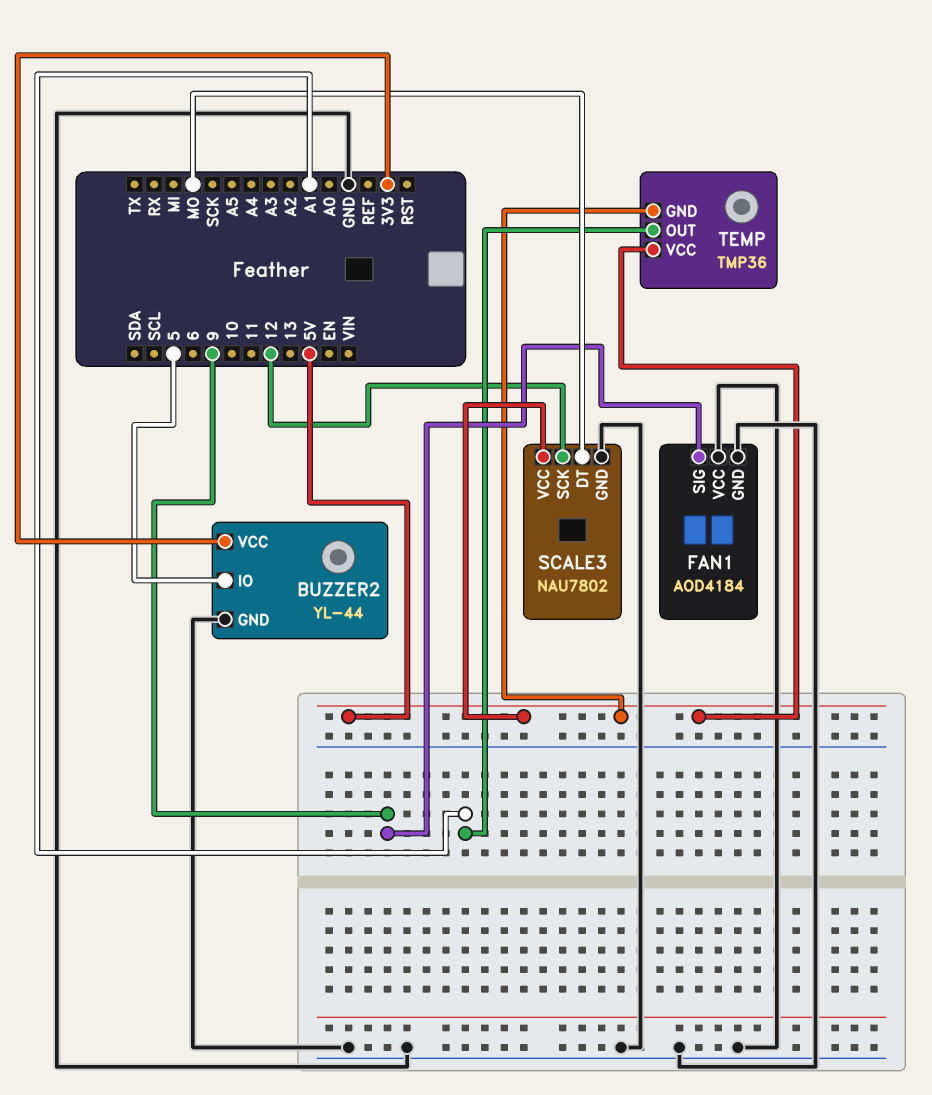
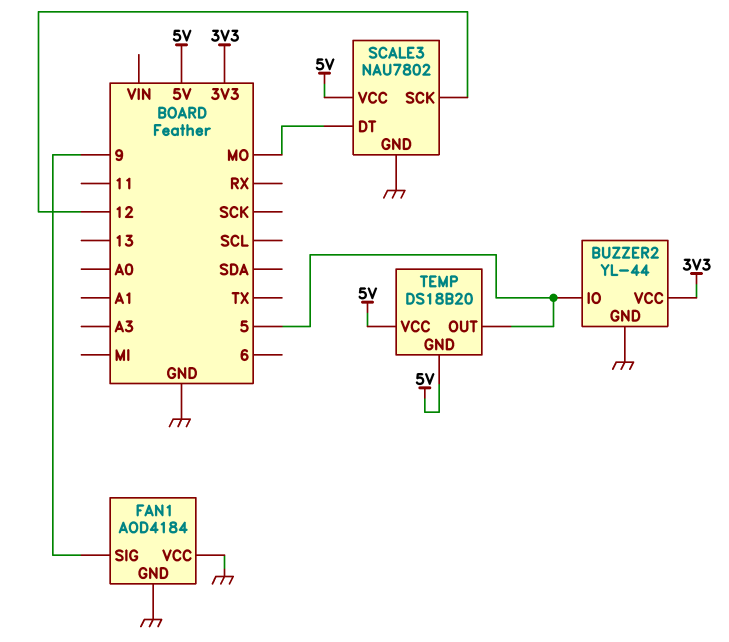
TEMP: TMP36 -> DS18B20
TEMP pin OUT: A1 -> 5

